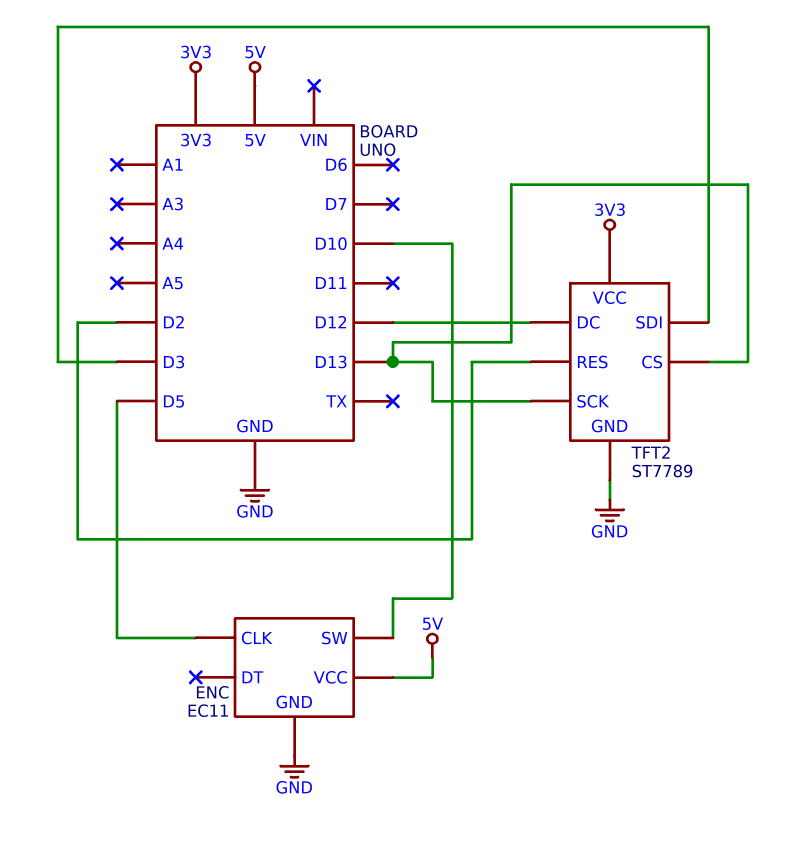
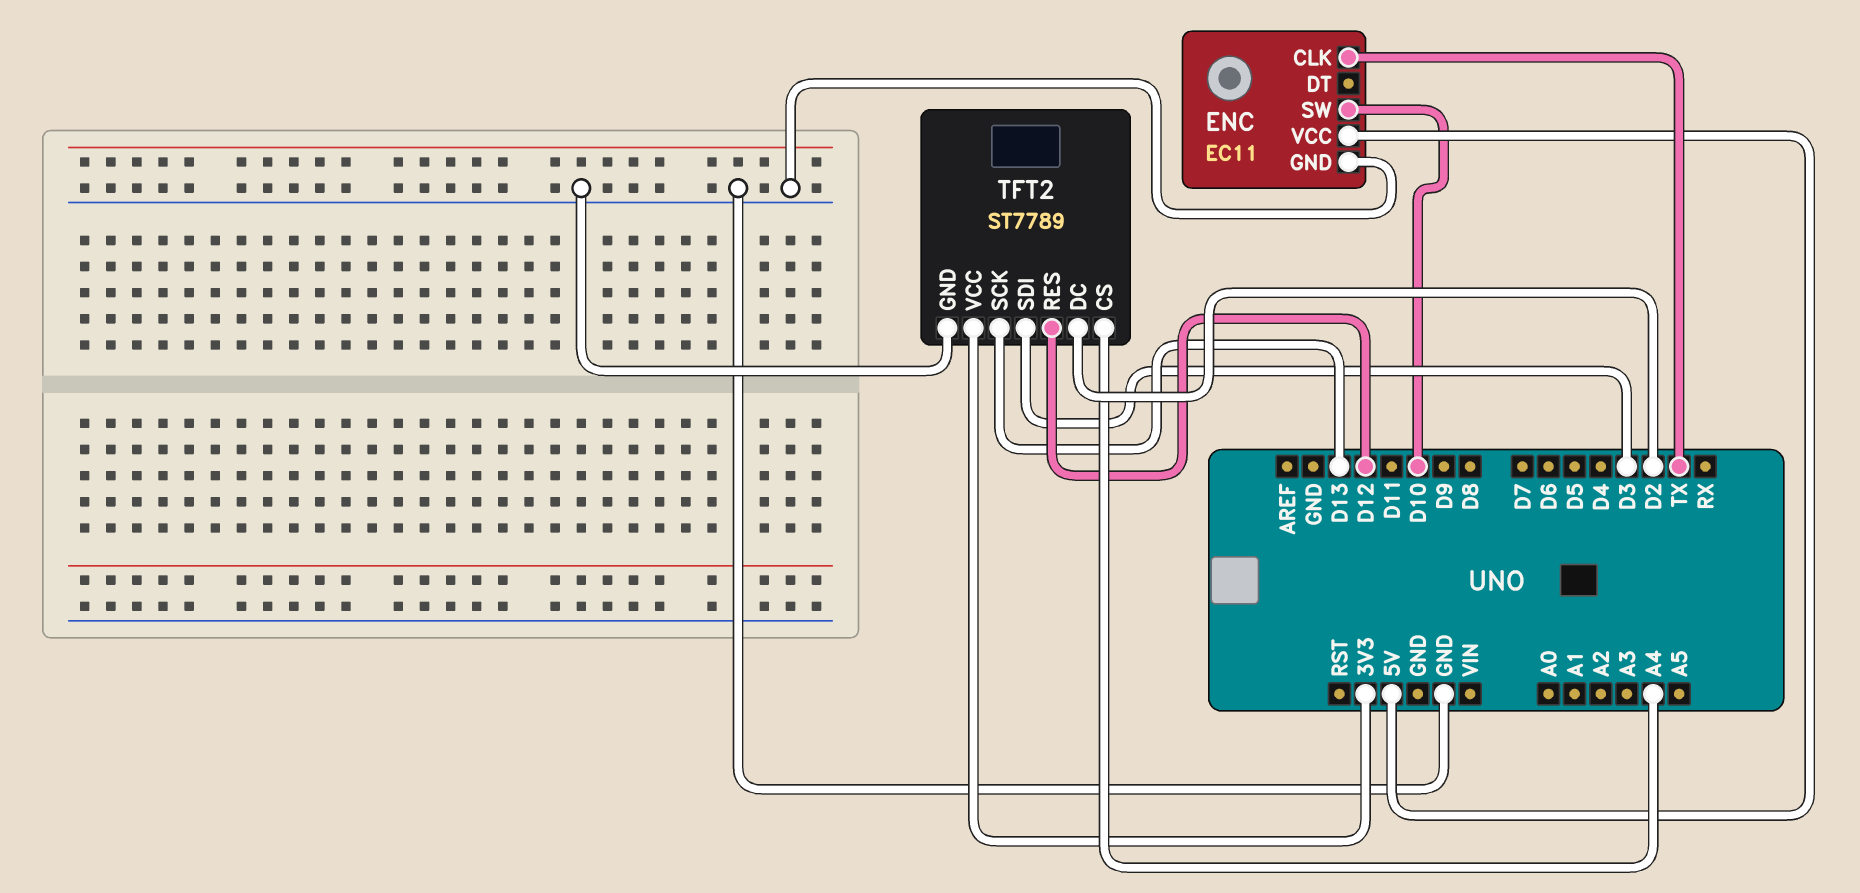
ENC pin CLK: D5 -> TX
TFT2 pin CS: D13 -> A4
TFT2 pin DC: D12 -> D2
TFT2 pin RES: D2 -> D12

